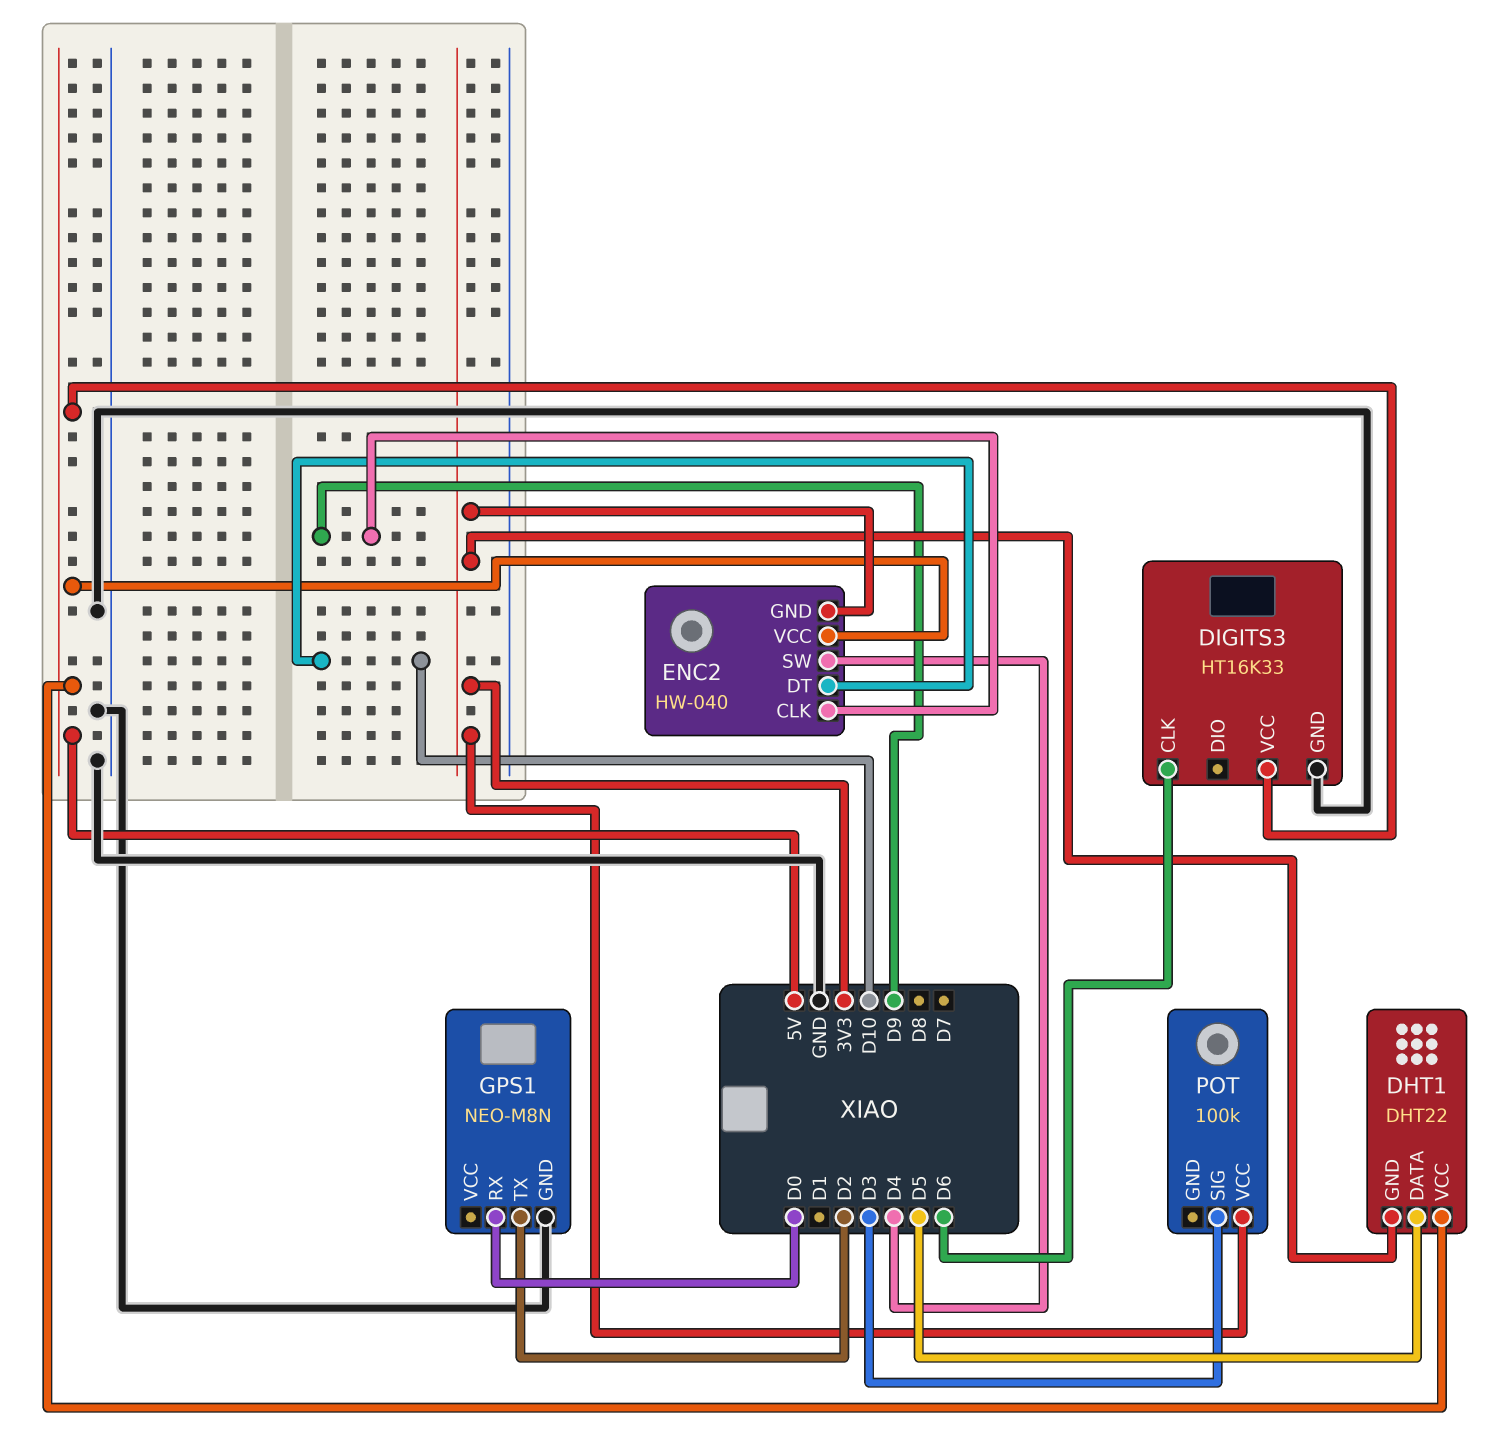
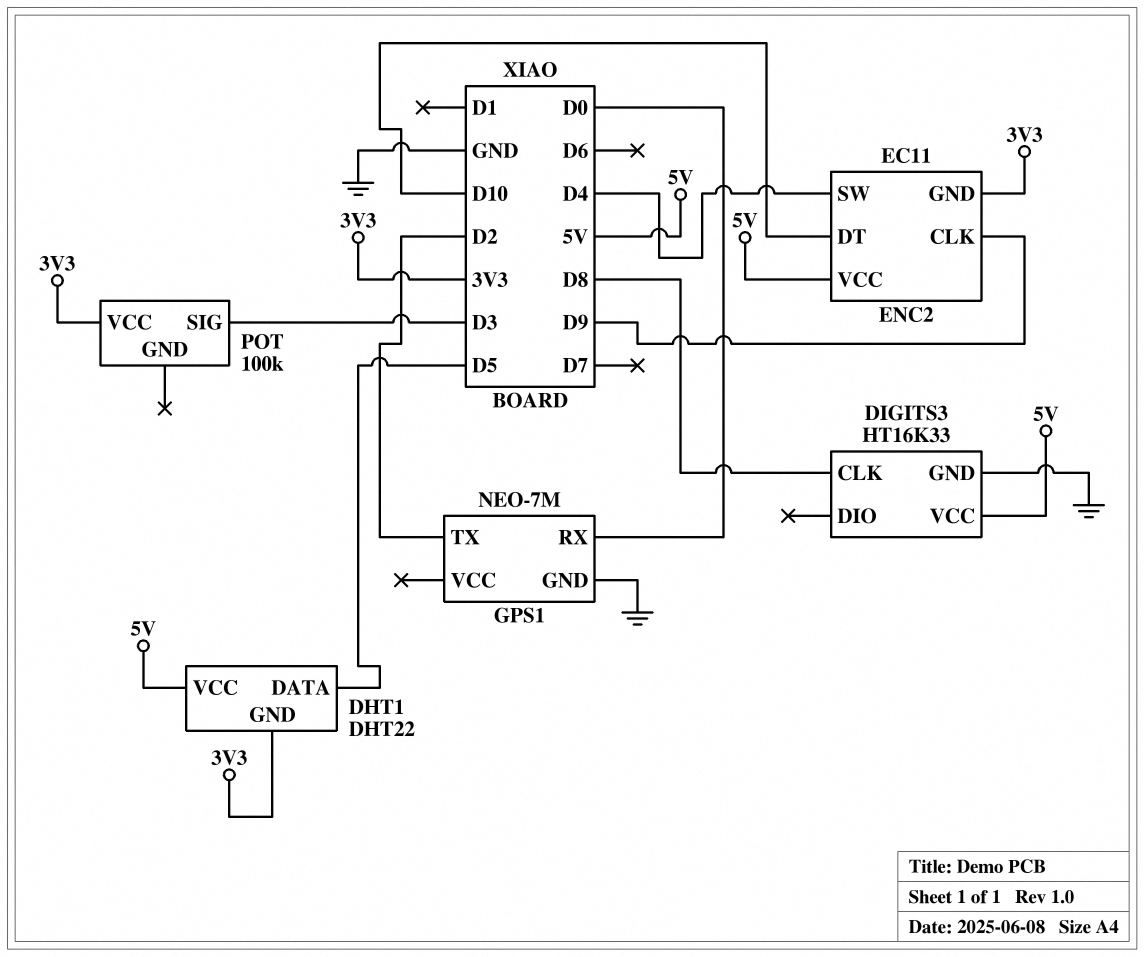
DIGITS3 pin CLK: D6 -> D8
ENC2: HW-040 -> EC11
GPS1: NEO-M8N -> NEO-7M

